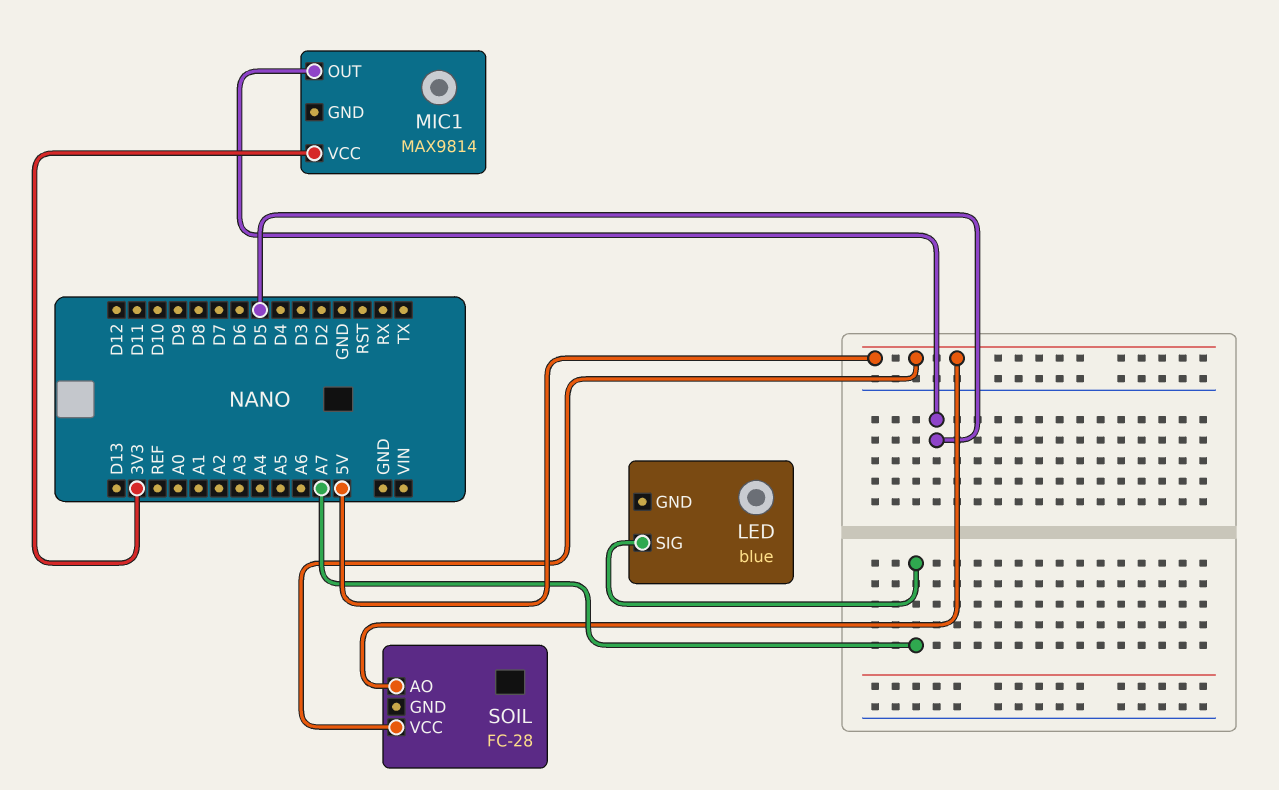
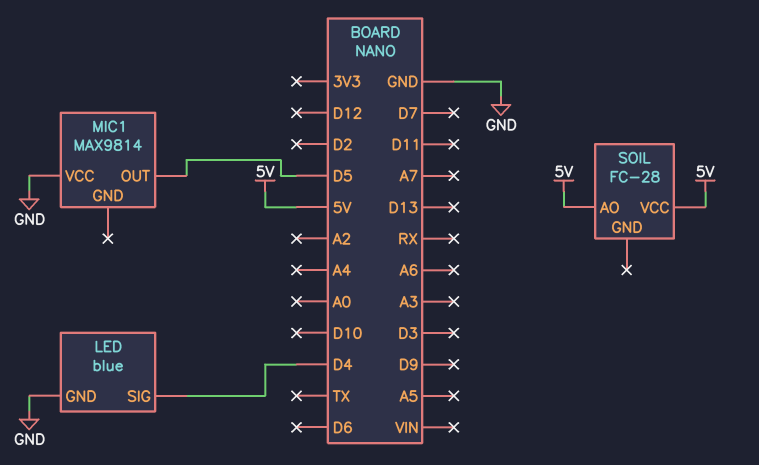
LED pin GND: none -> GND
LED pin SIG: A7 -> D4
MIC1 pin VCC: 3V3 -> GND

